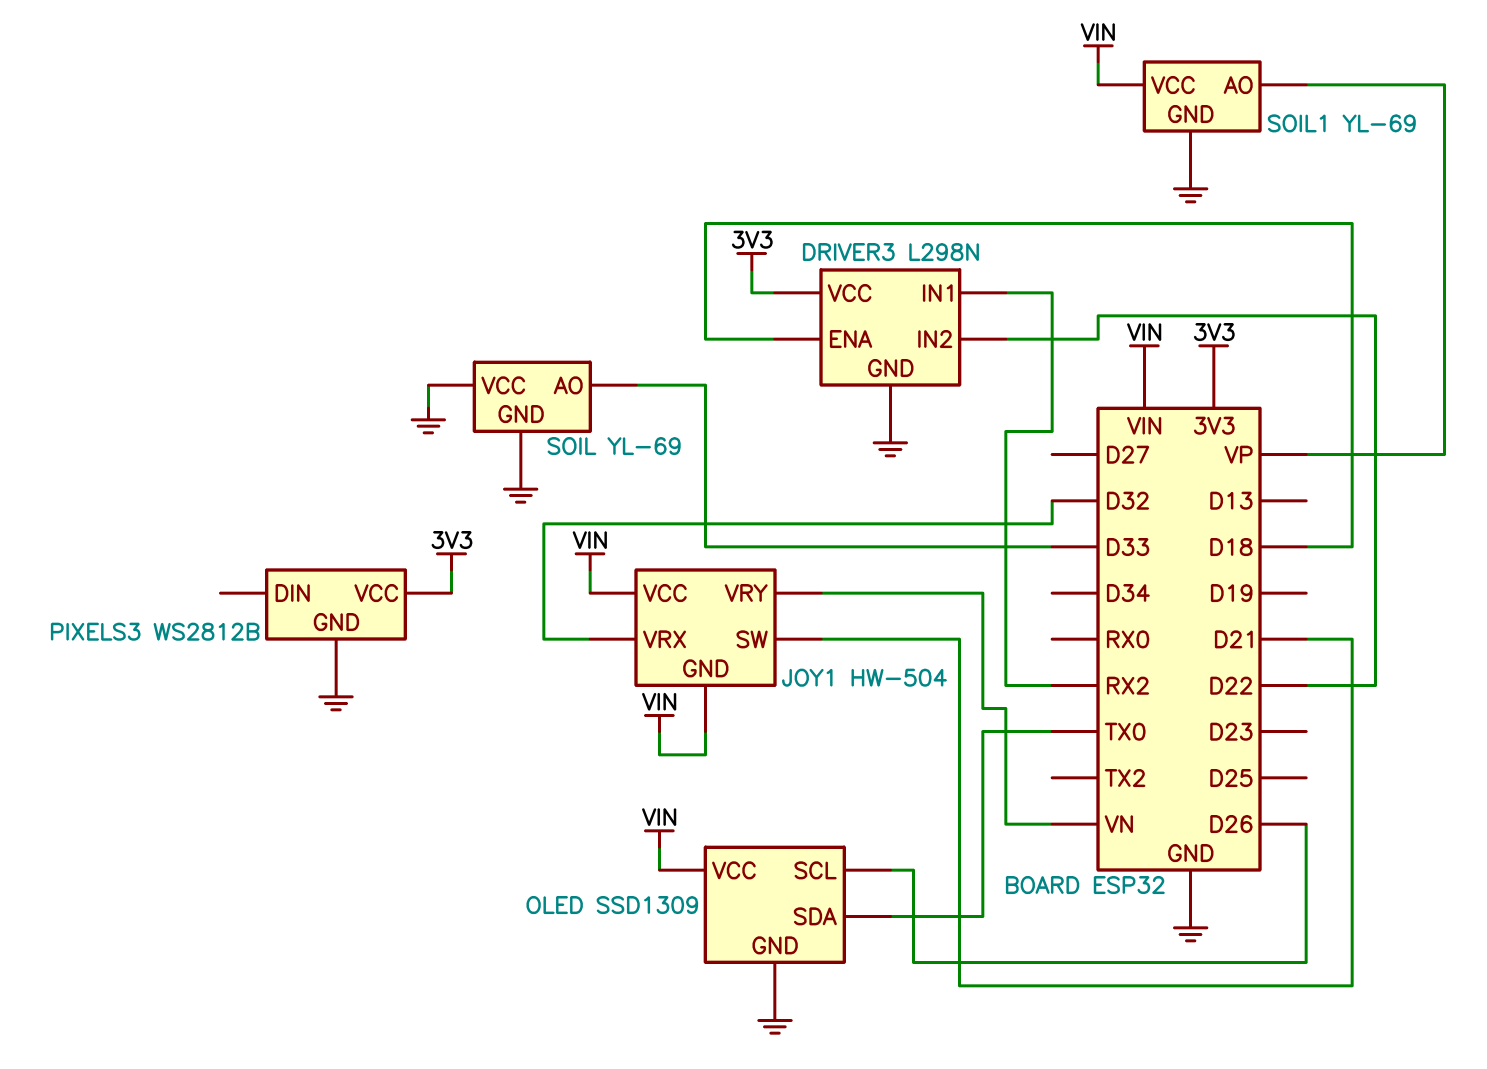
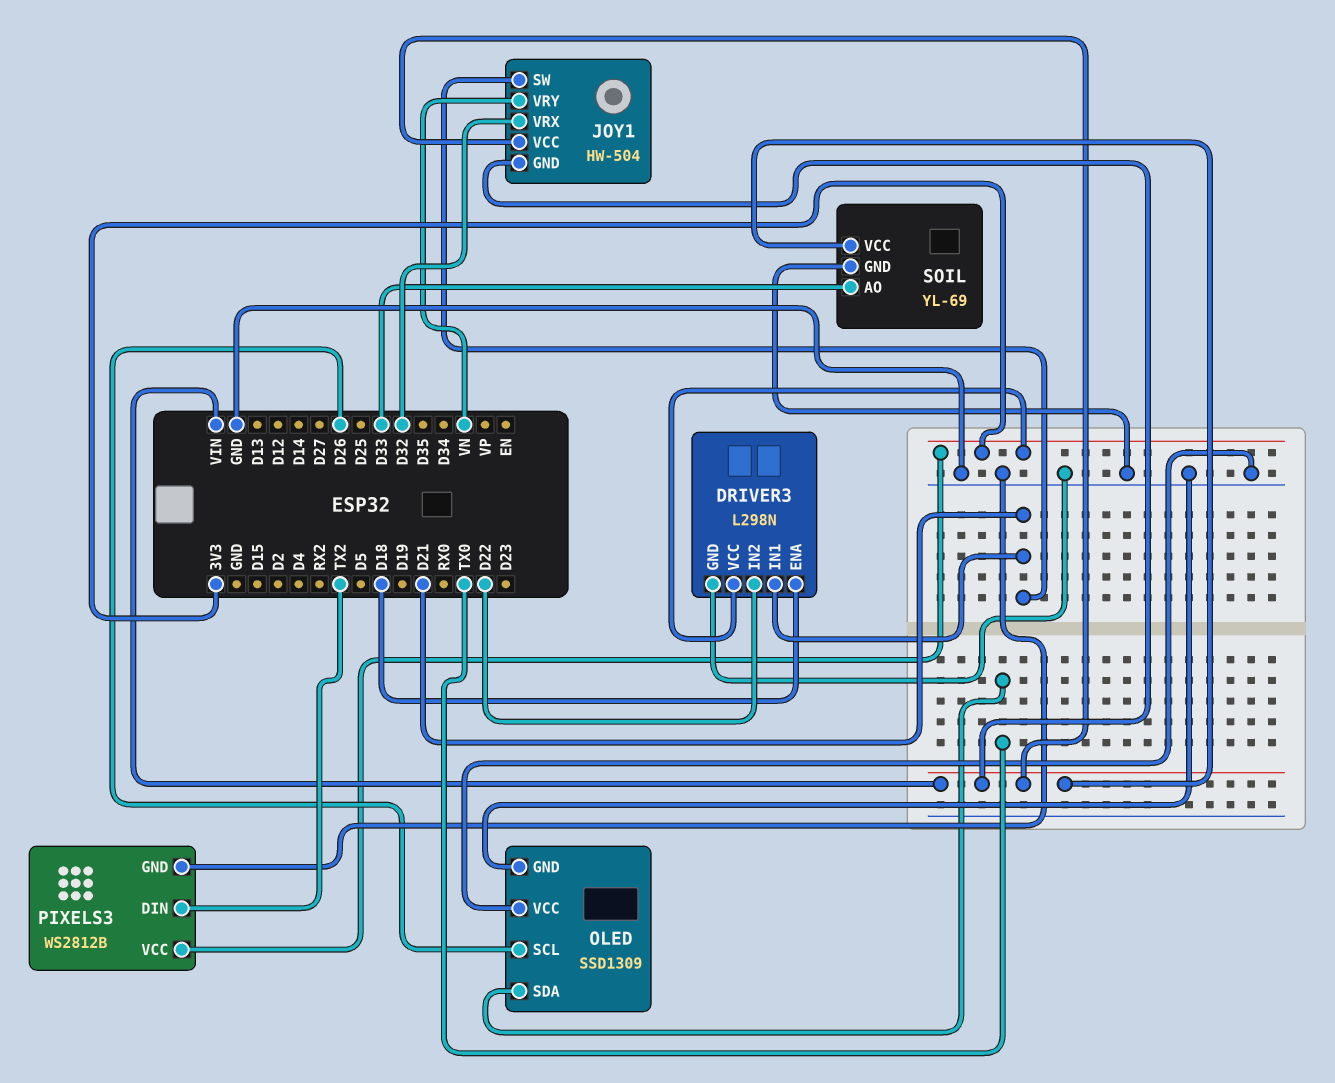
DRIVER3 pin IN1: RX2 -> D21
OLED pin VCC: VIN -> GND
PIXELS3 pin DIN: none -> TX2
SOIL pin VCC: GND -> VIN
SOIL1: YL-69 -> none
SOIL1 pin AO: VP -> none
SOIL1 pin GND: GND -> none
SOIL1 pin VCC: VIN -> none

